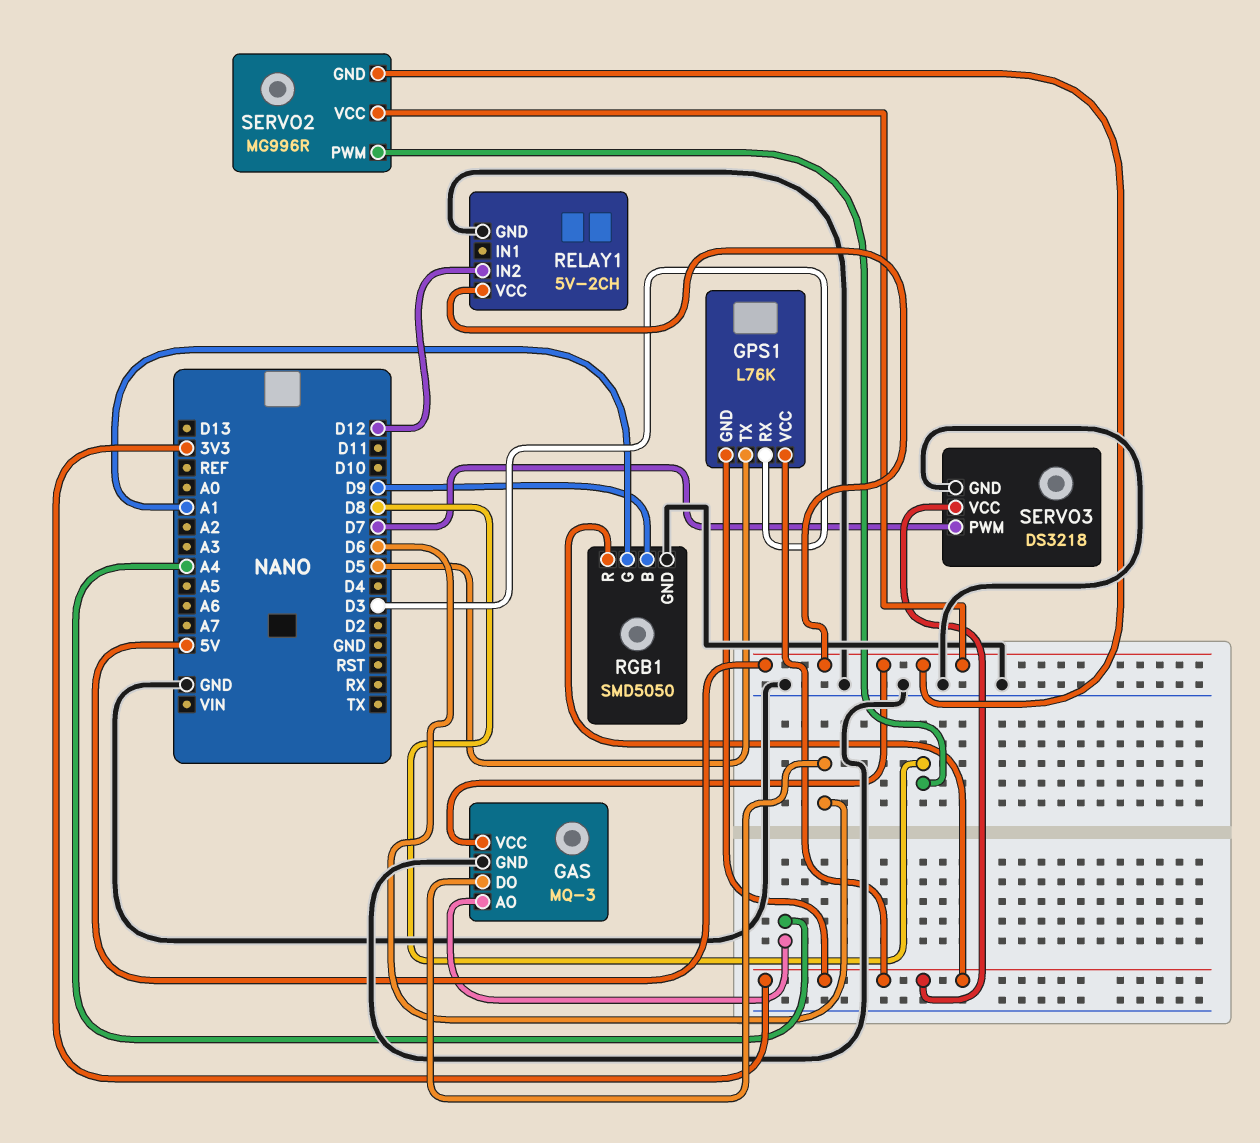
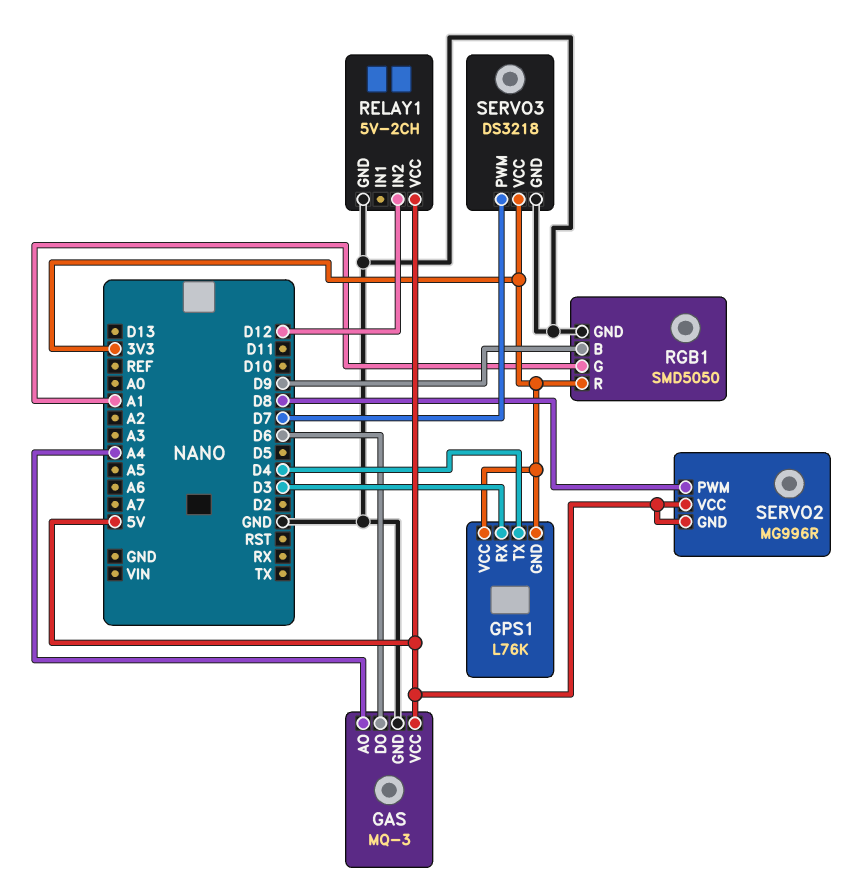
GPS1 pin TX: D5 -> D4

